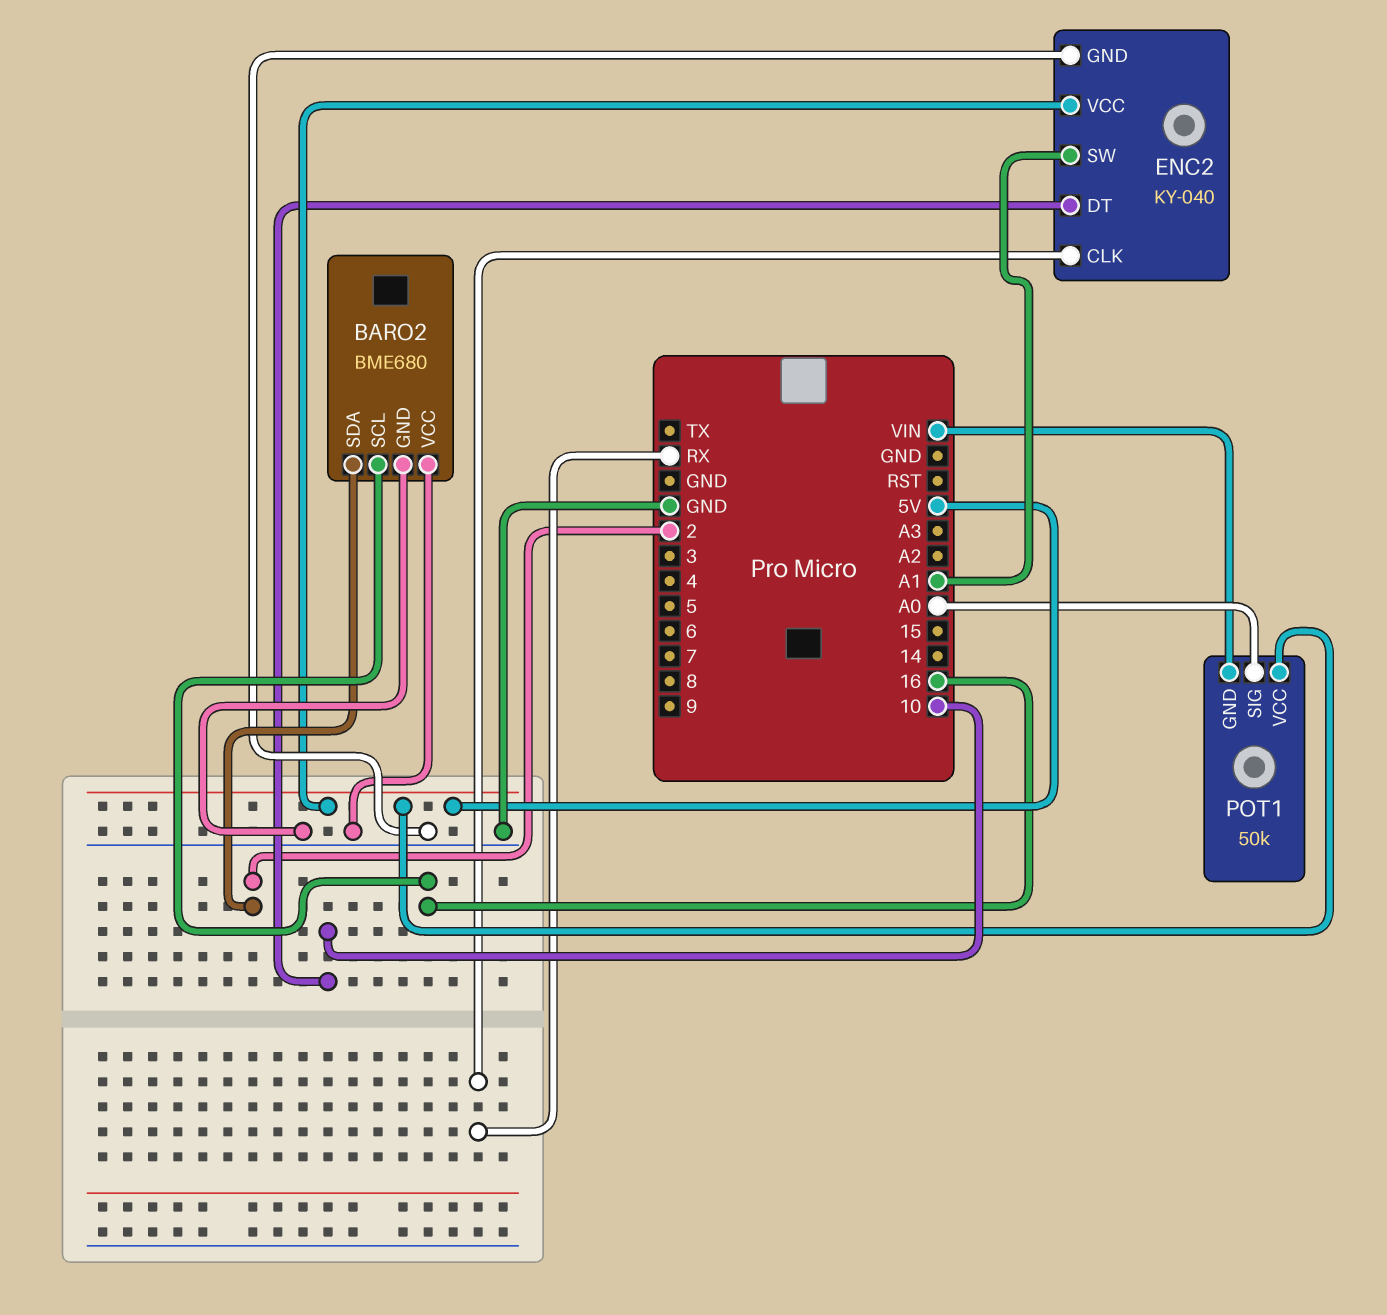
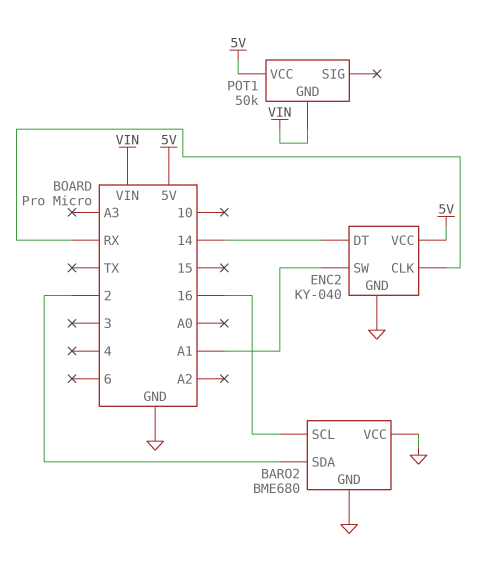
ENC2 pin DT: 10 -> 14
POT1 pin SIG: A0 -> none

